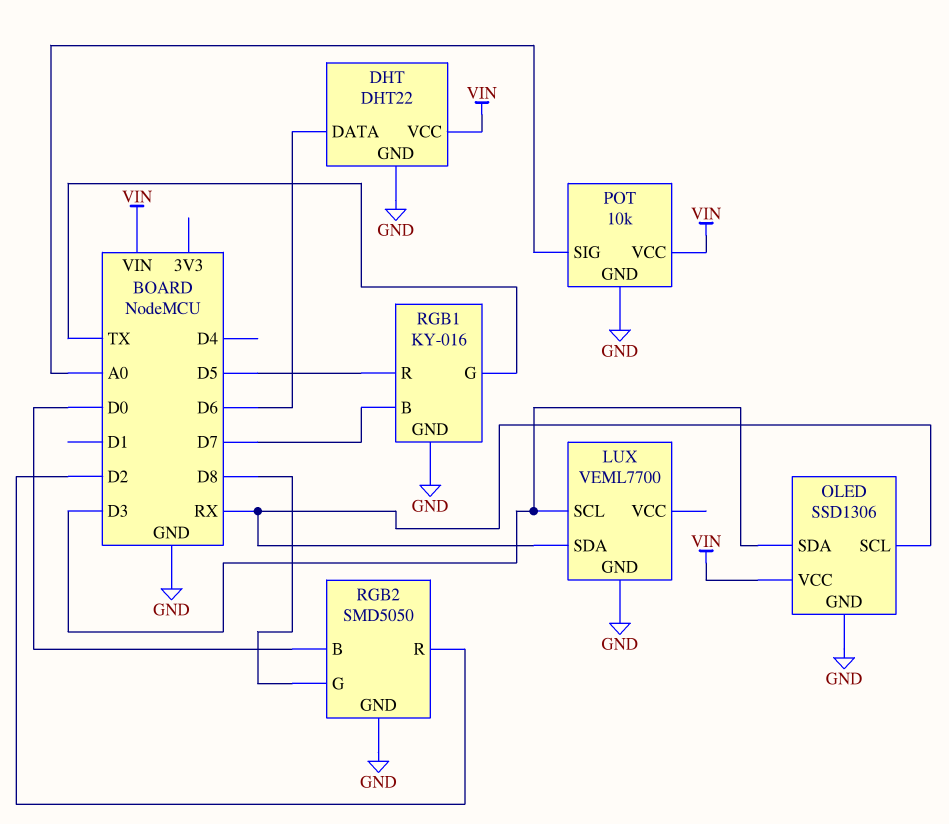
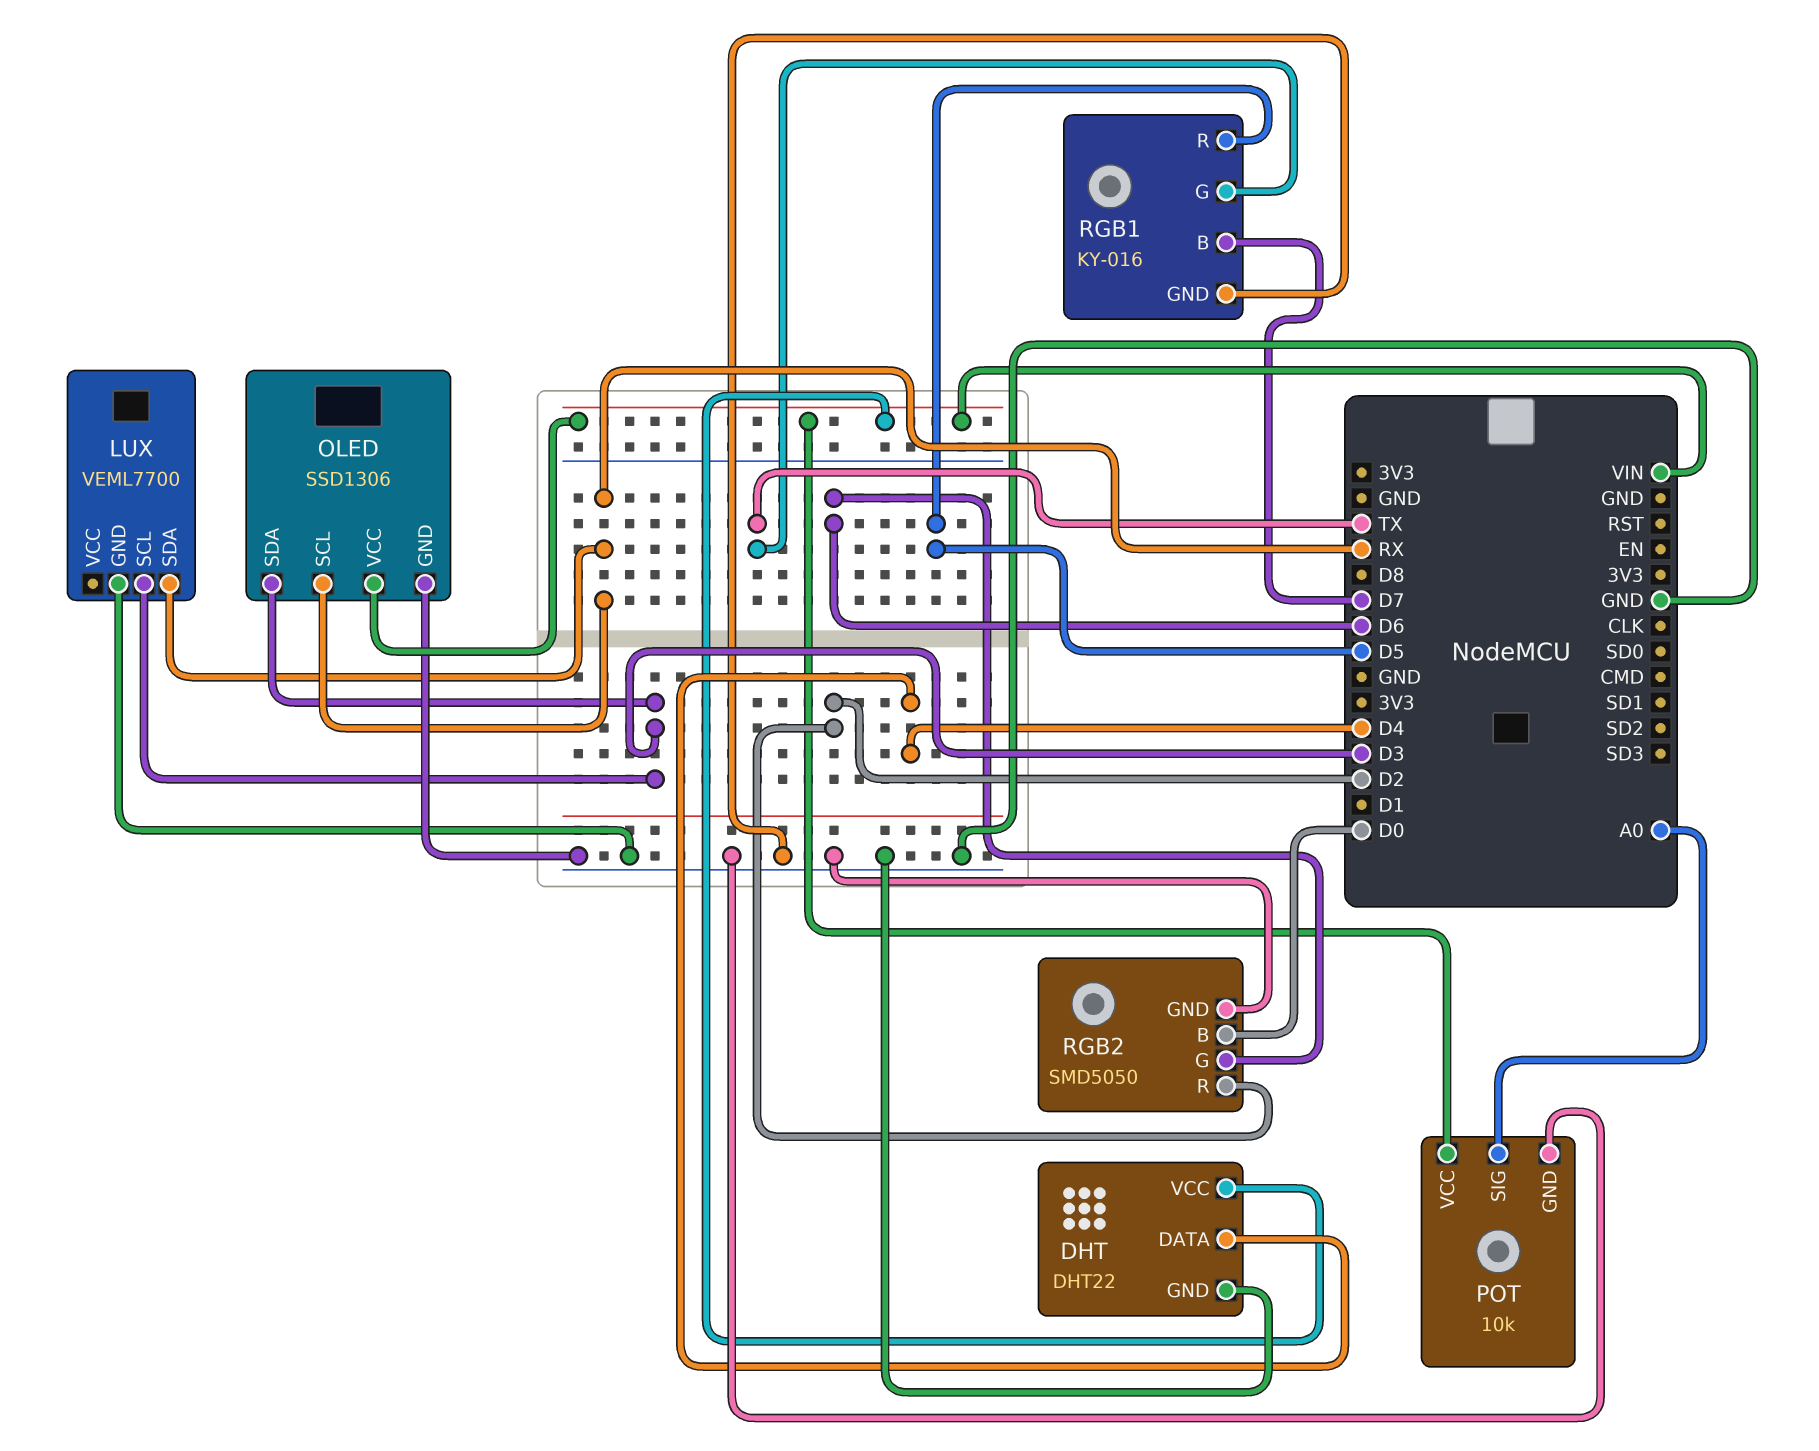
DHT pin DATA: D6 -> D4
RGB2 pin G: D8 -> D6

